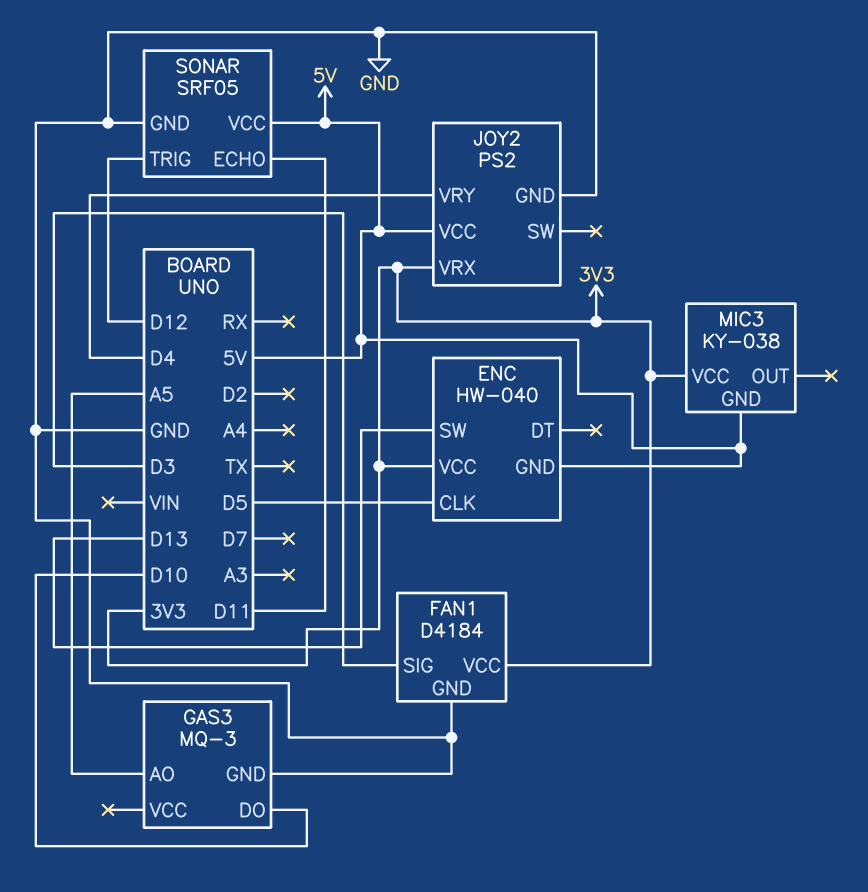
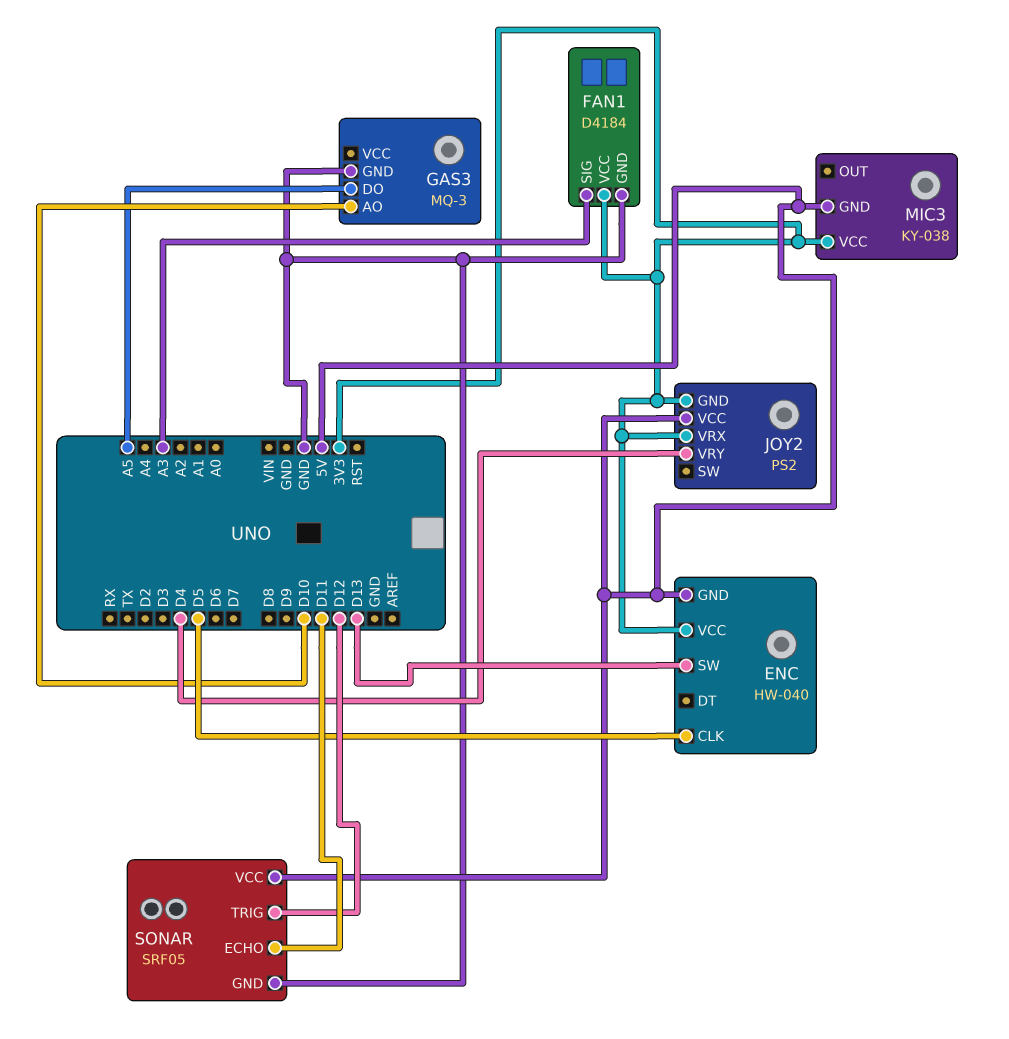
FAN1 pin SIG: D3 -> A3
GAS3 pin AO: A5 -> D10
GAS3 pin DO: D10 -> A5
JOY2 pin GND: GND -> 3V3

